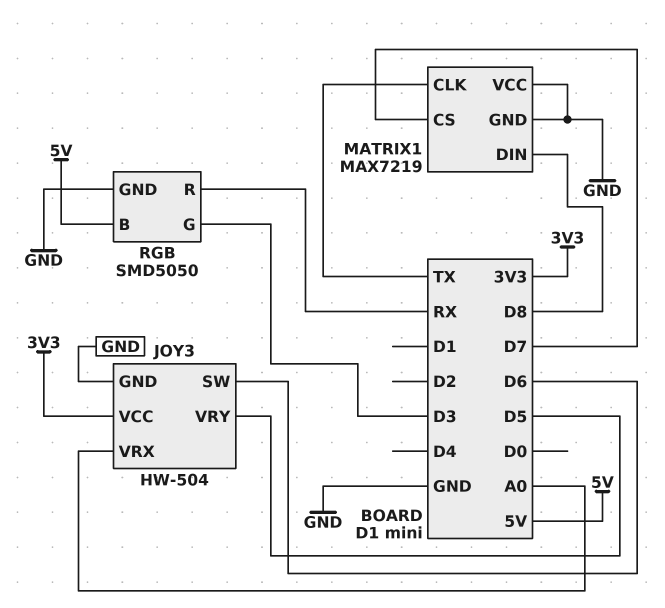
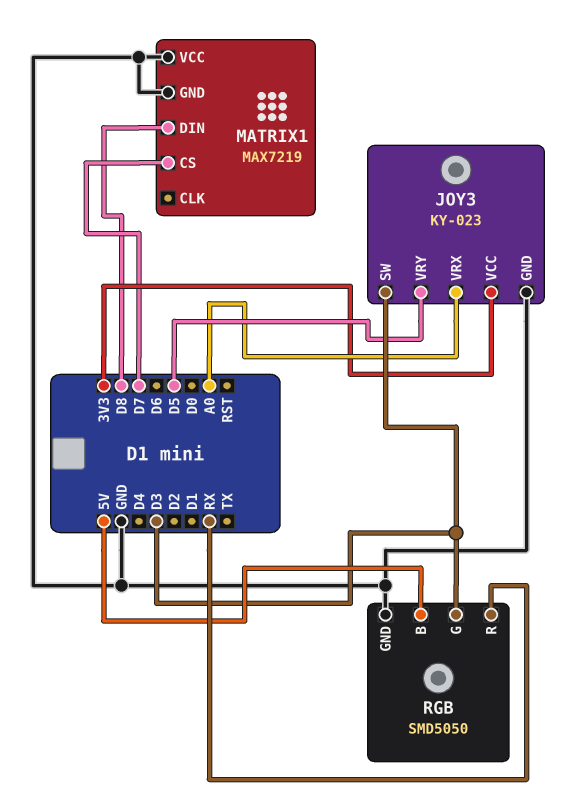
JOY3: HW-504 -> KY-023
JOY3 pin SW: D6 -> D3
MATRIX1 pin CLK: TX -> none

